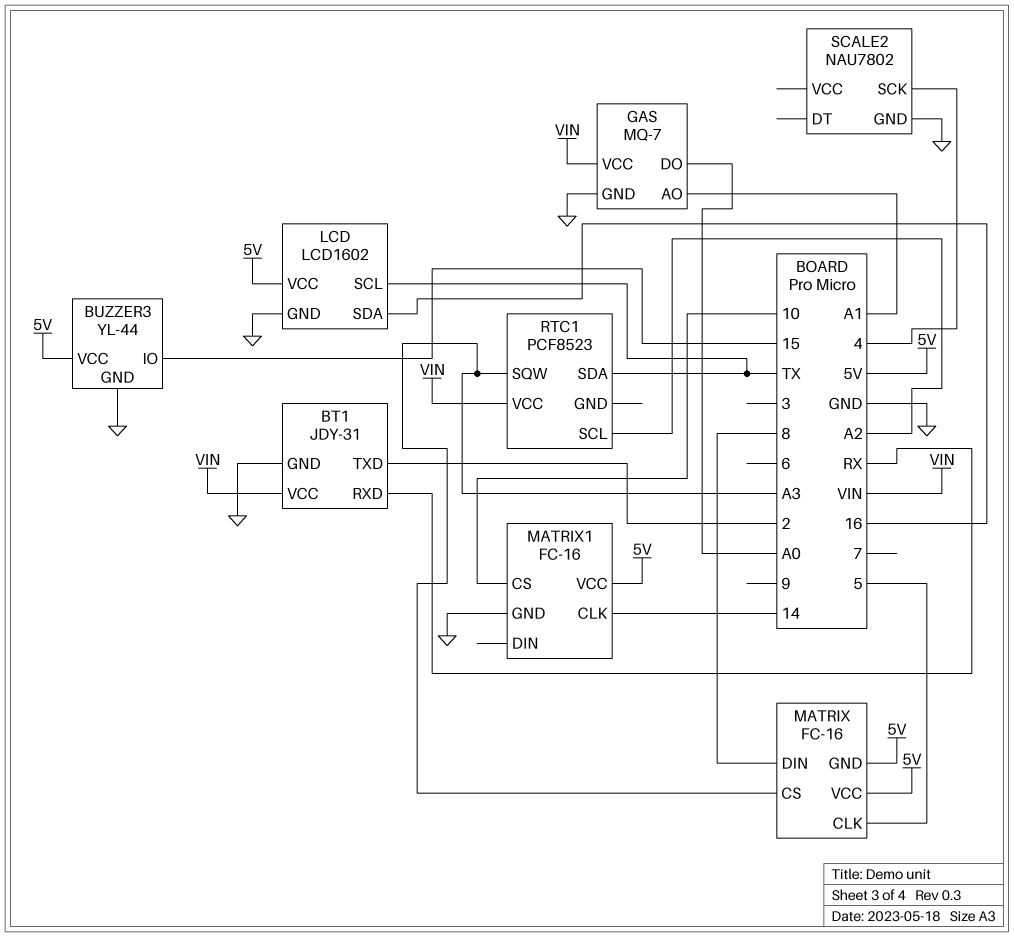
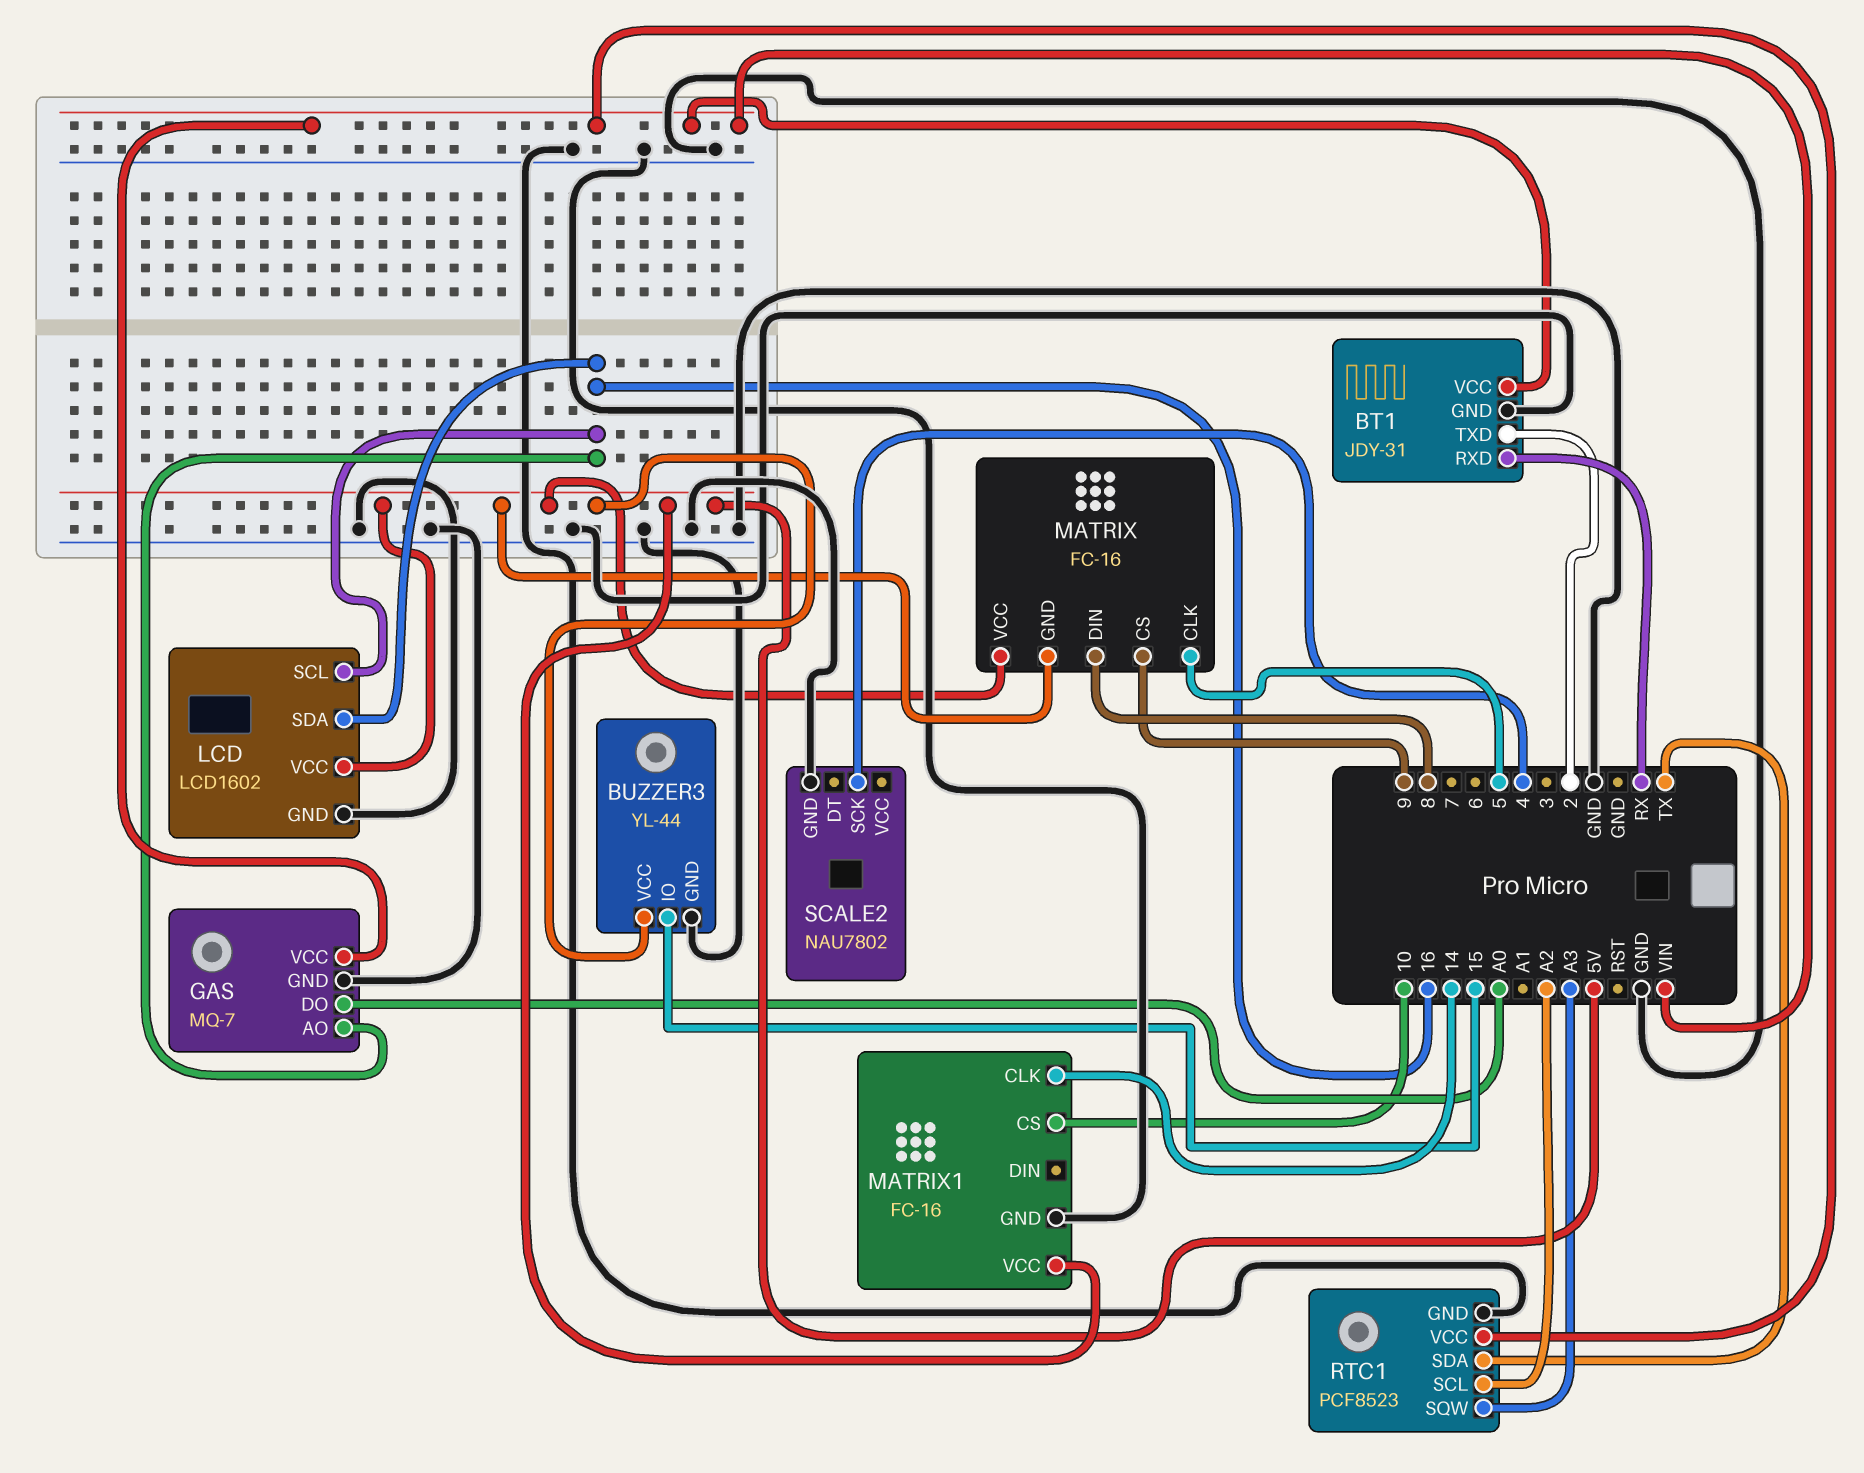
GAS pin AO: A1 -> 16
LCD pin SCL: TX -> 16
MATRIX pin CS: A3 -> 9
RTC1 pin GND: none -> GND

